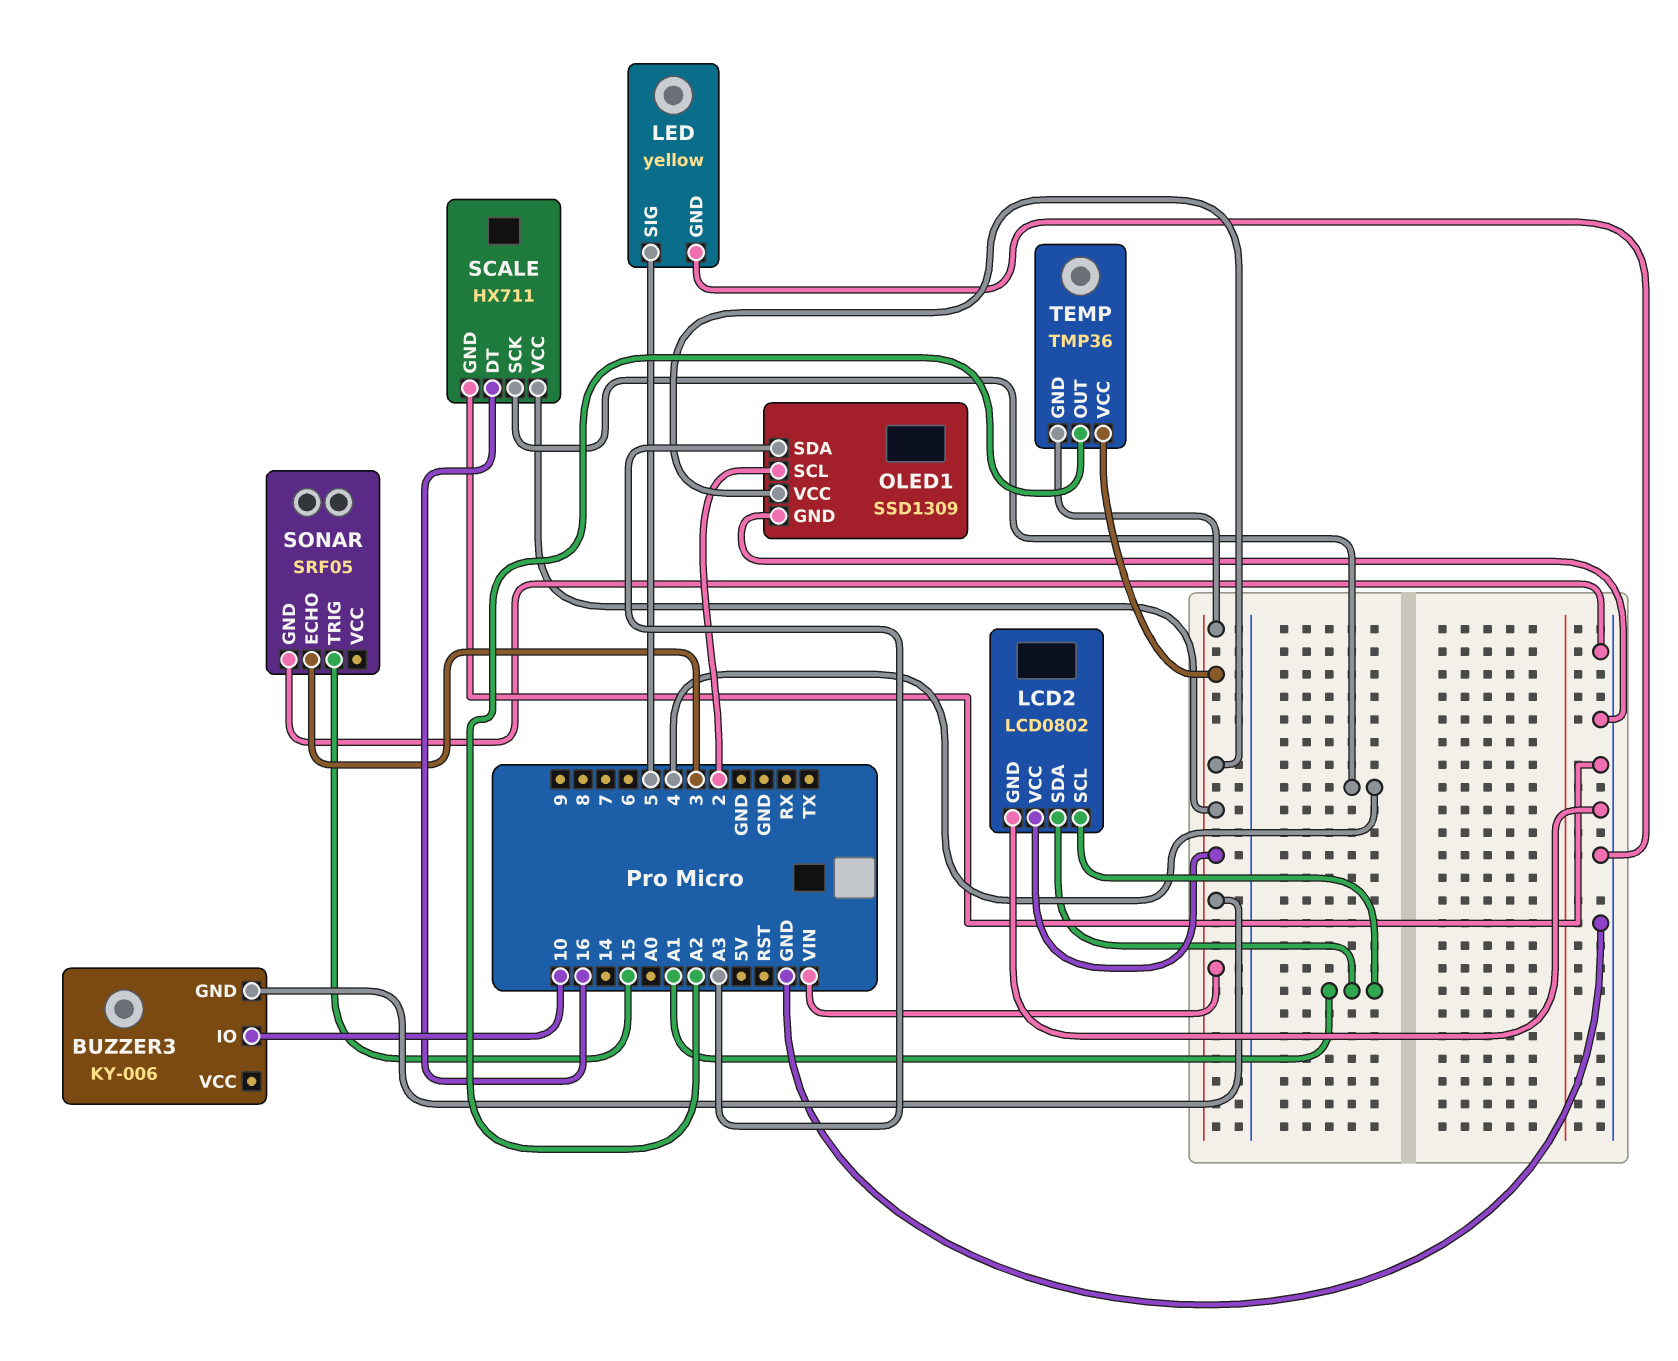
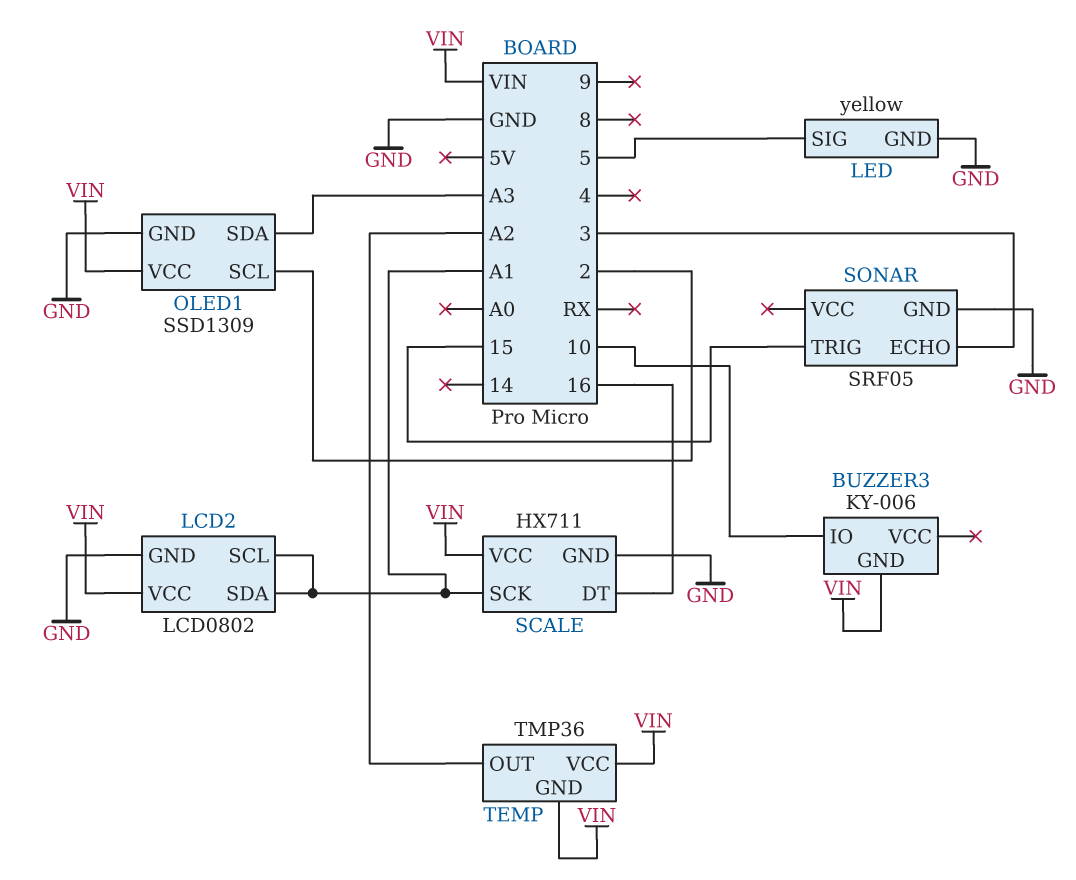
SCALE pin SCK: 4 -> A1

